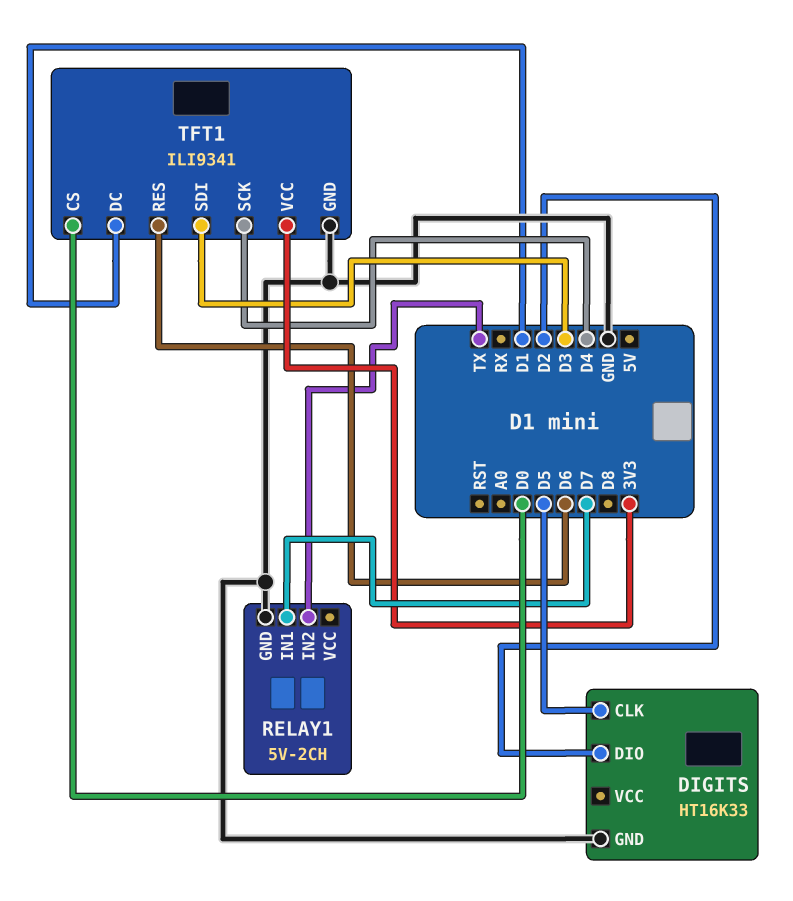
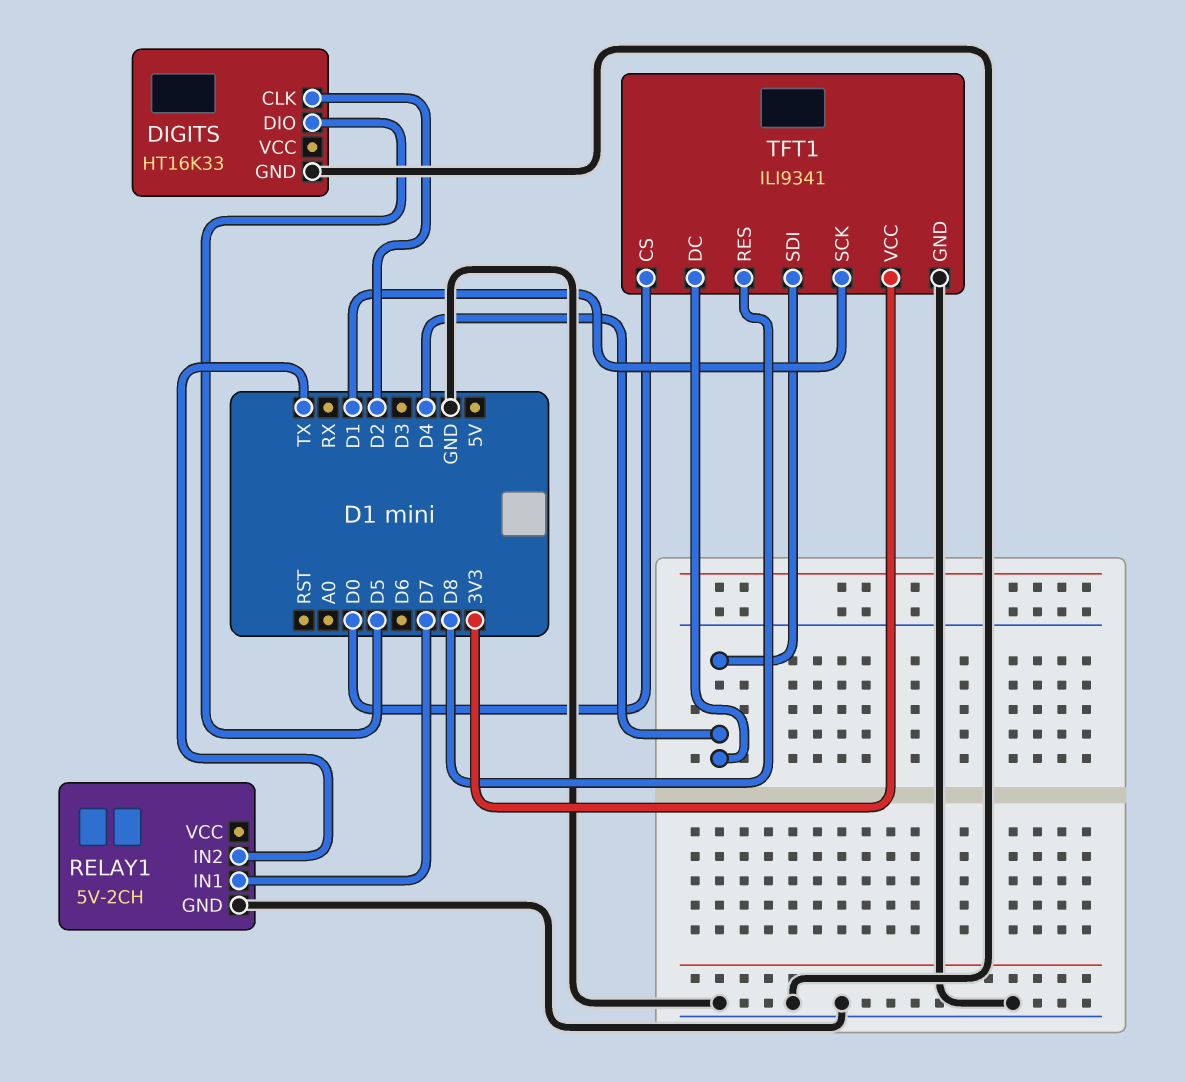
DIGITS pin CLK: D5 -> D2
DIGITS pin DIO: D2 -> D5
TFT1 pin DC: D1 -> D4
TFT1 pin RES: D6 -> D8
TFT1 pin SCK: D4 -> D1
TFT1 pin SDI: D3 -> D4

